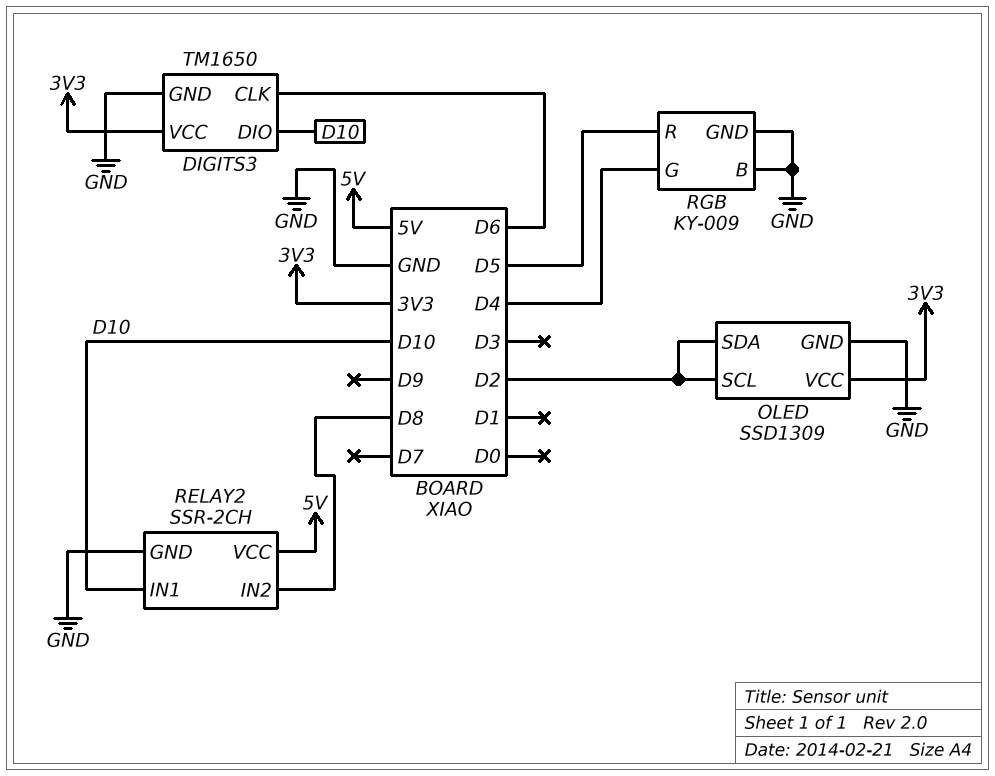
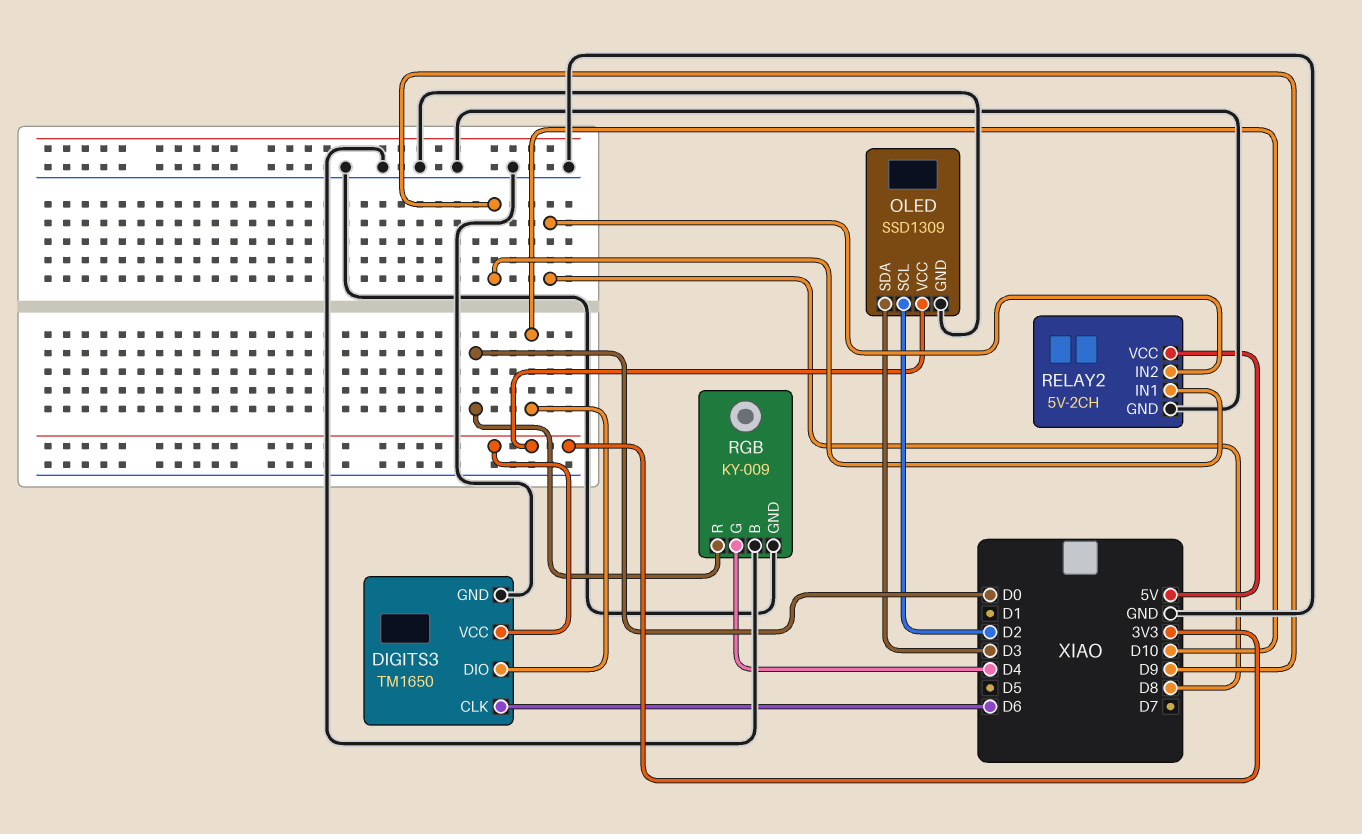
OLED pin SDA: D2 -> D3
RELAY2: SSR-2CH -> 5V-2CH
RELAY2 pin IN1: D10 -> D9
RGB pin R: D5 -> D0

